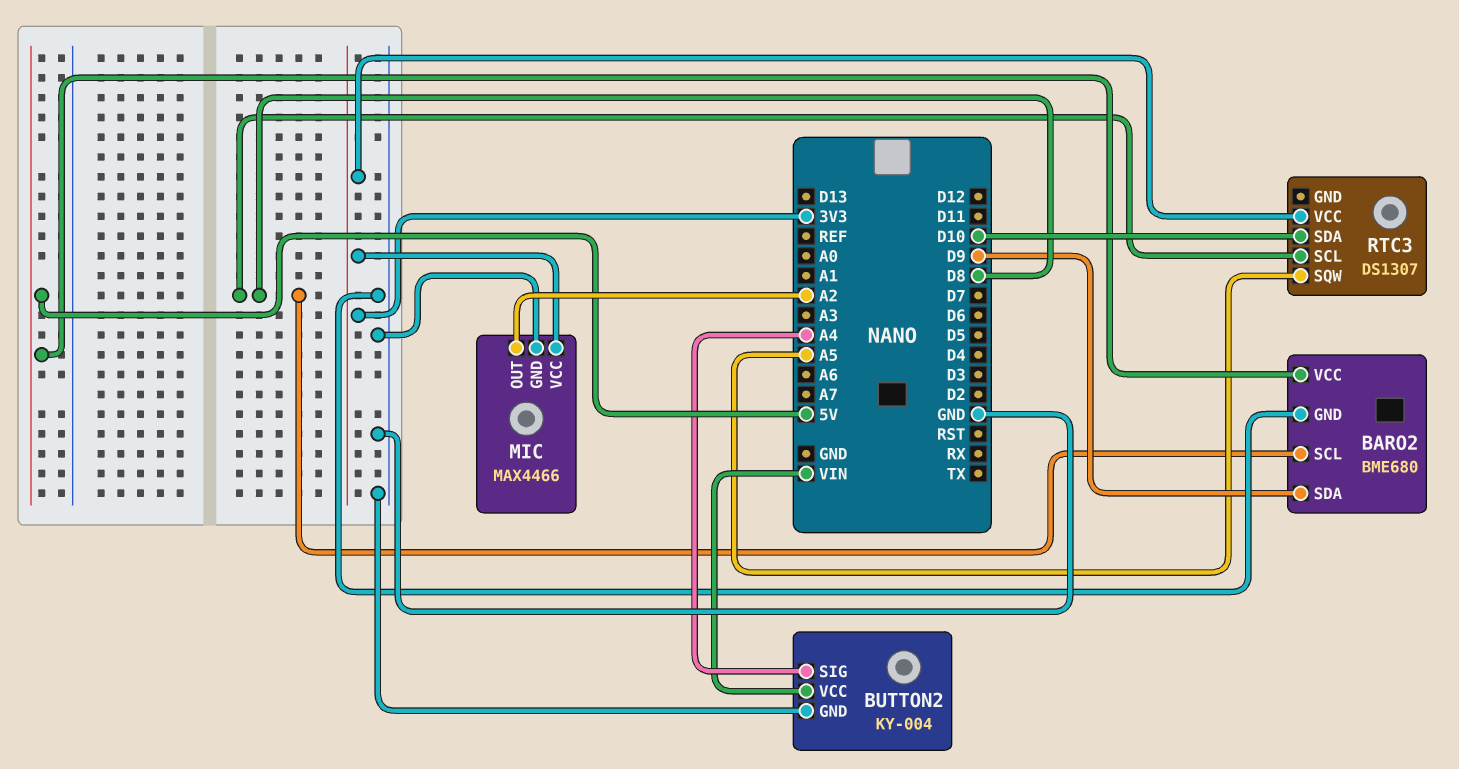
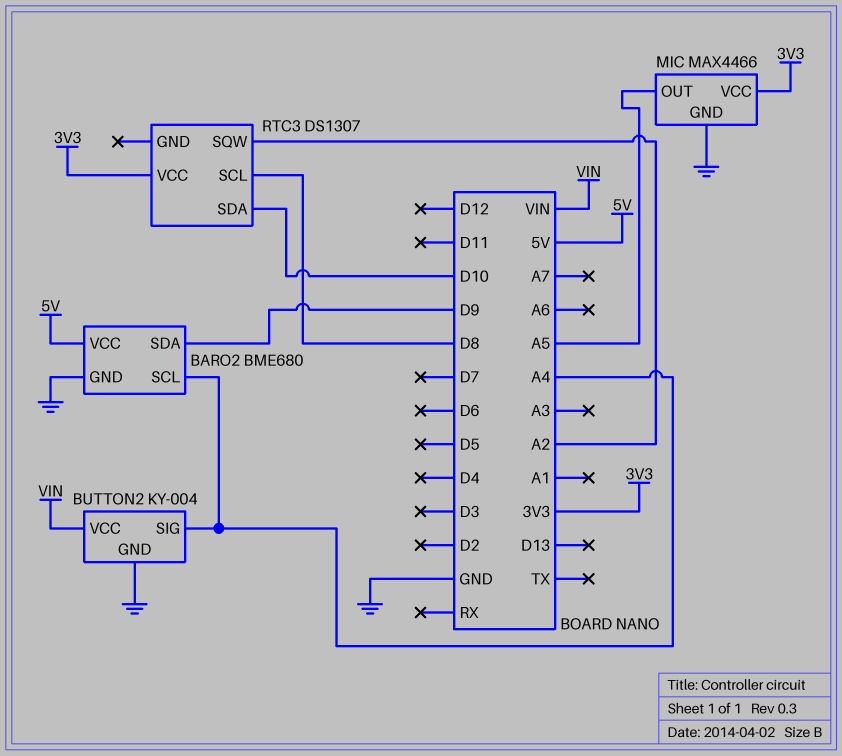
BARO2 pin SCL: D8 -> A4
MIC pin OUT: A2 -> A5
RTC3 pin SQW: A5 -> A2

